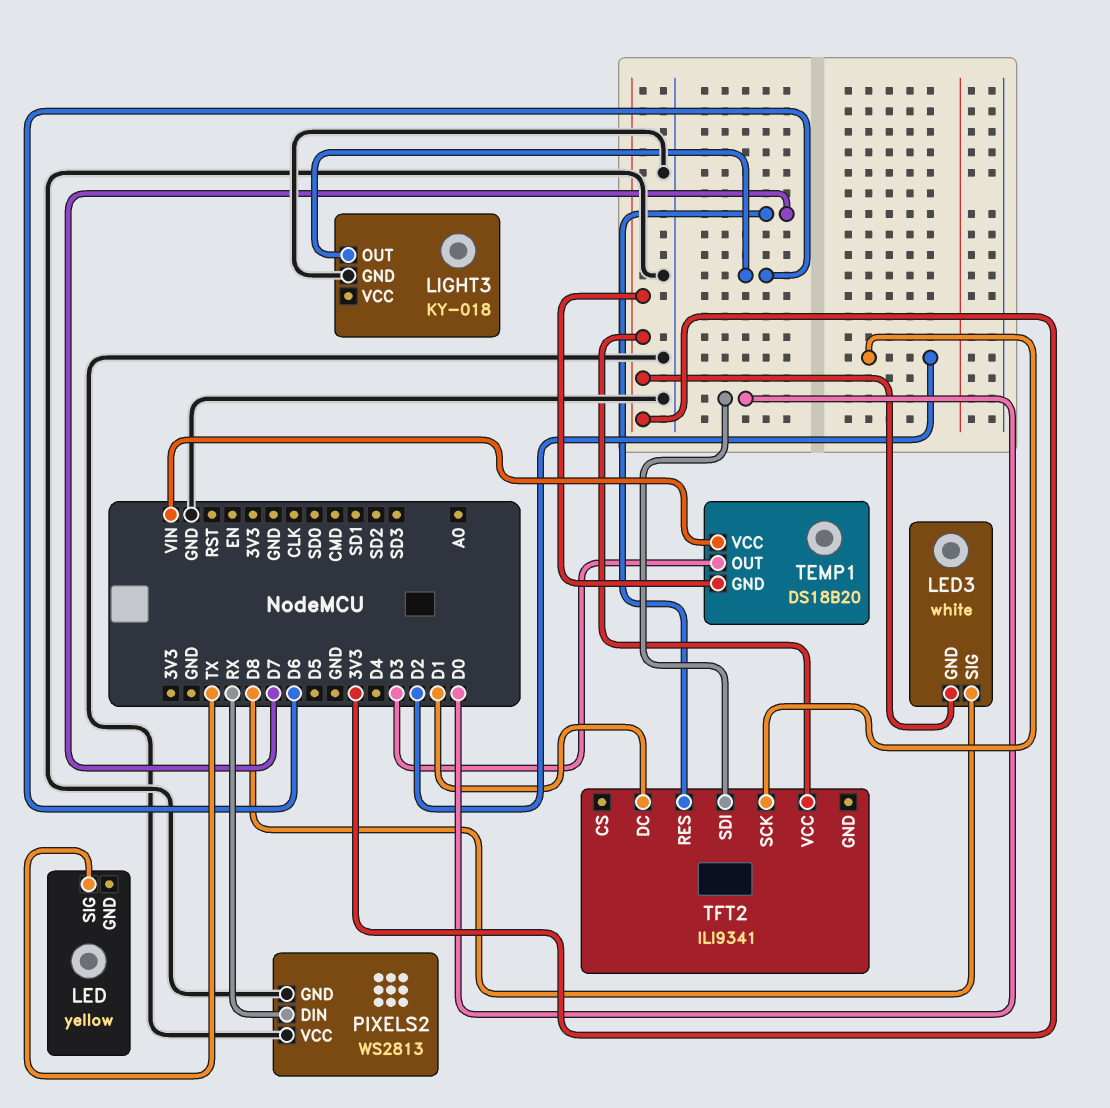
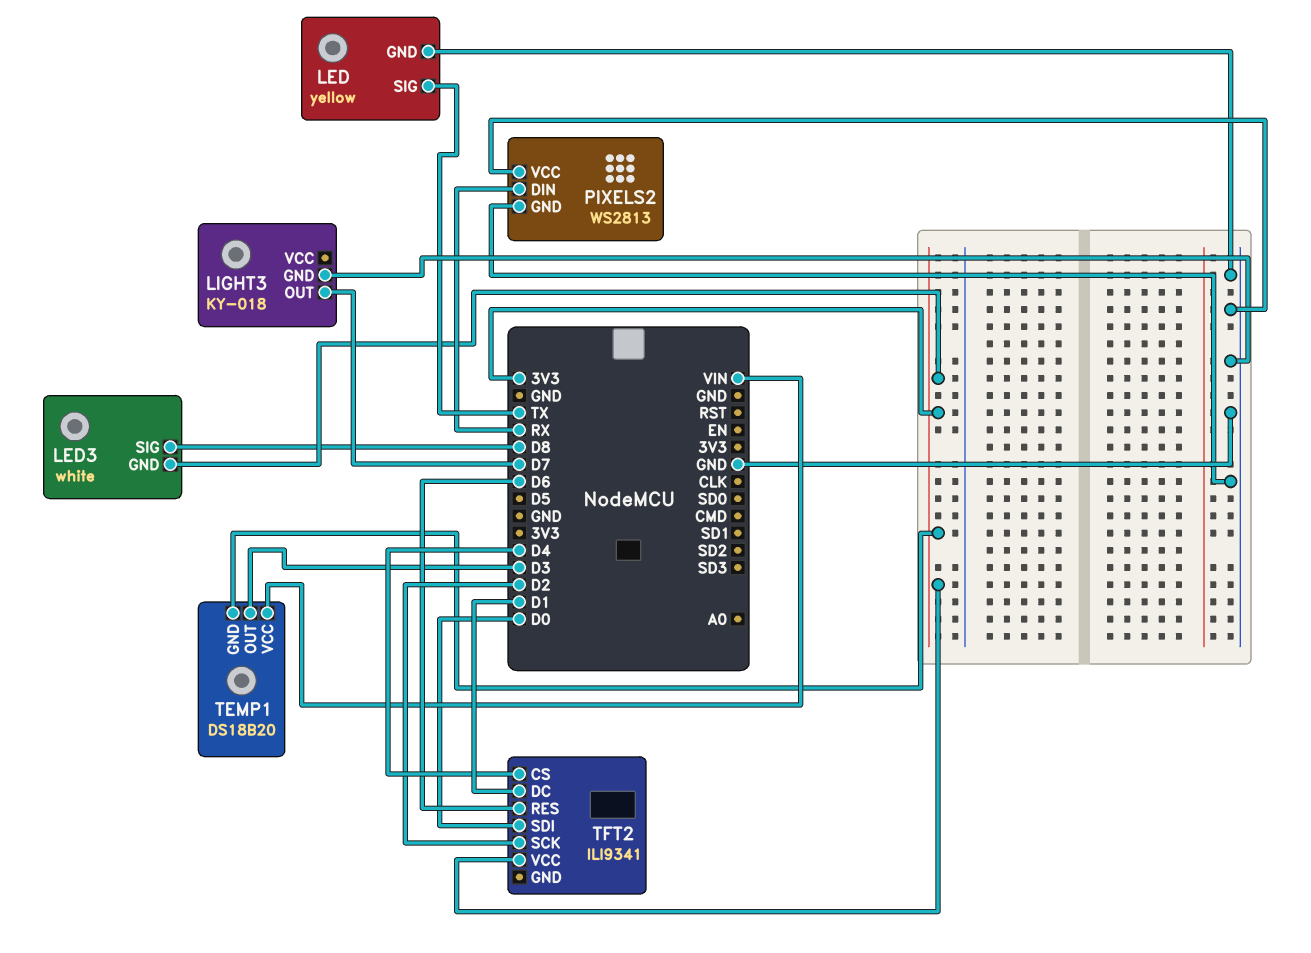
LED pin GND: none -> GND
LIGHT3 pin OUT: D6 -> D7
TFT2 pin CS: none -> D4
TFT2 pin RES: D7 -> D6

